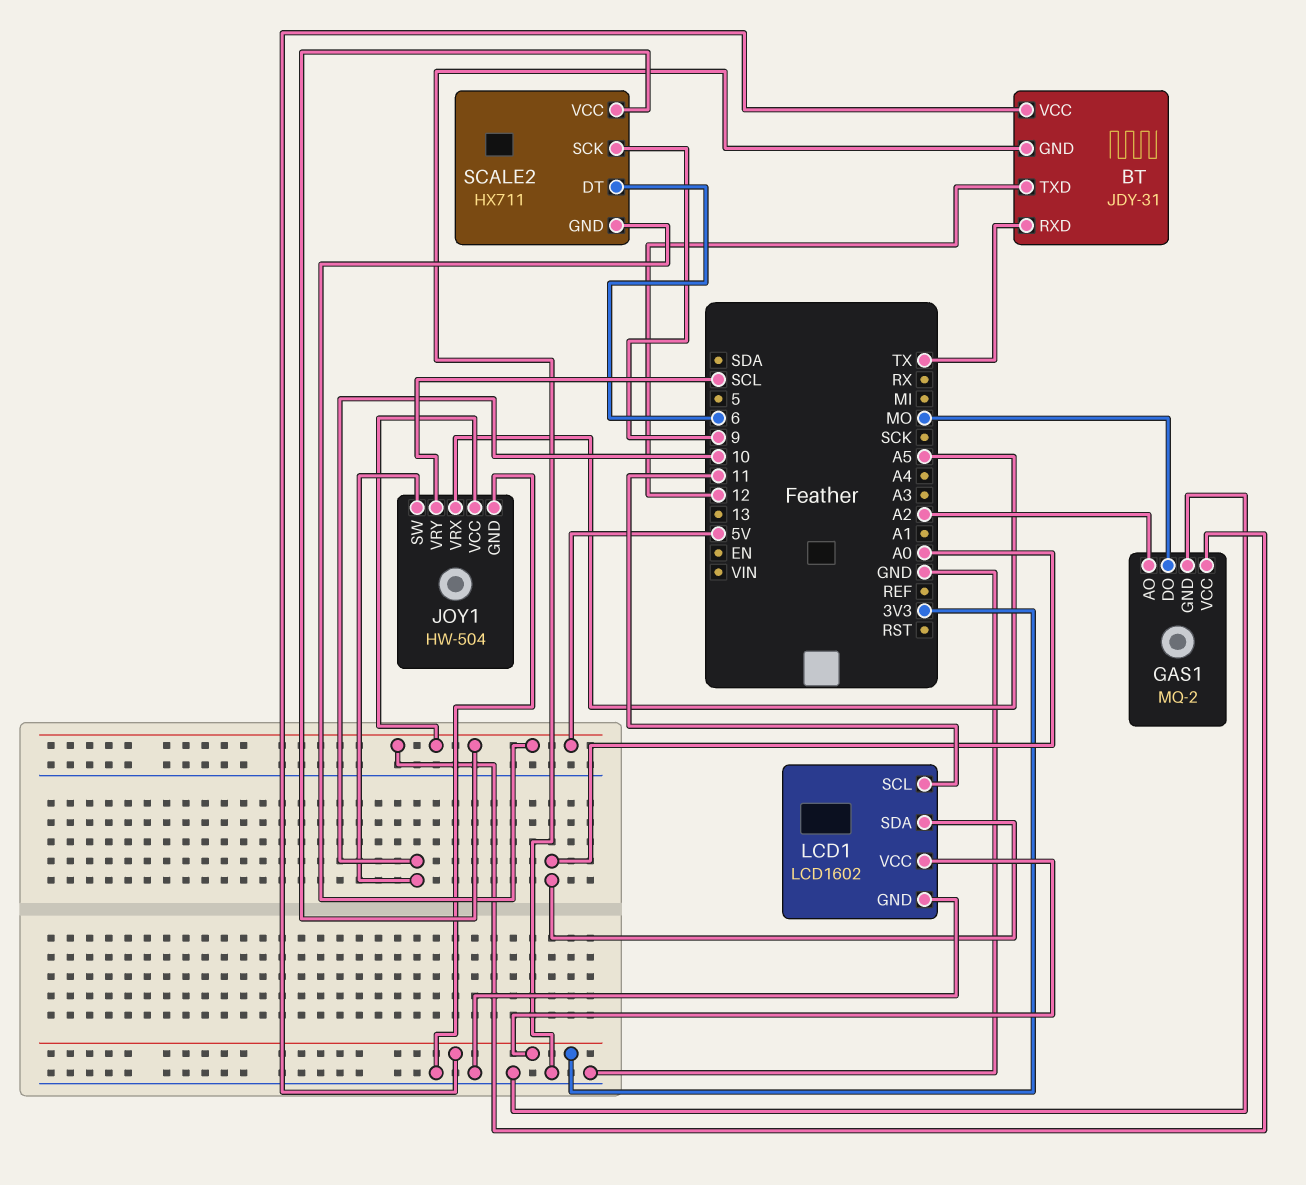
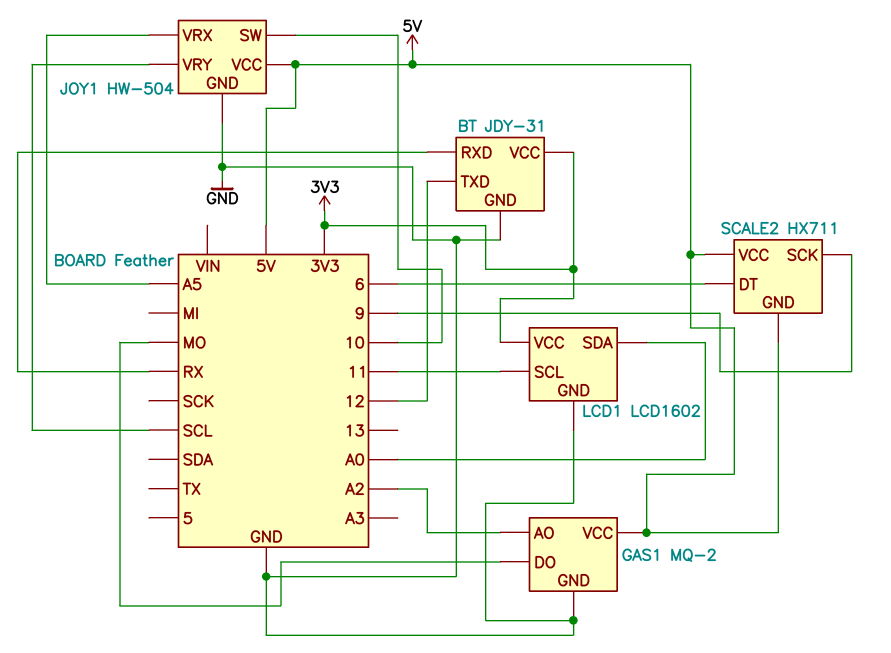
BT pin RXD: TX -> RX

